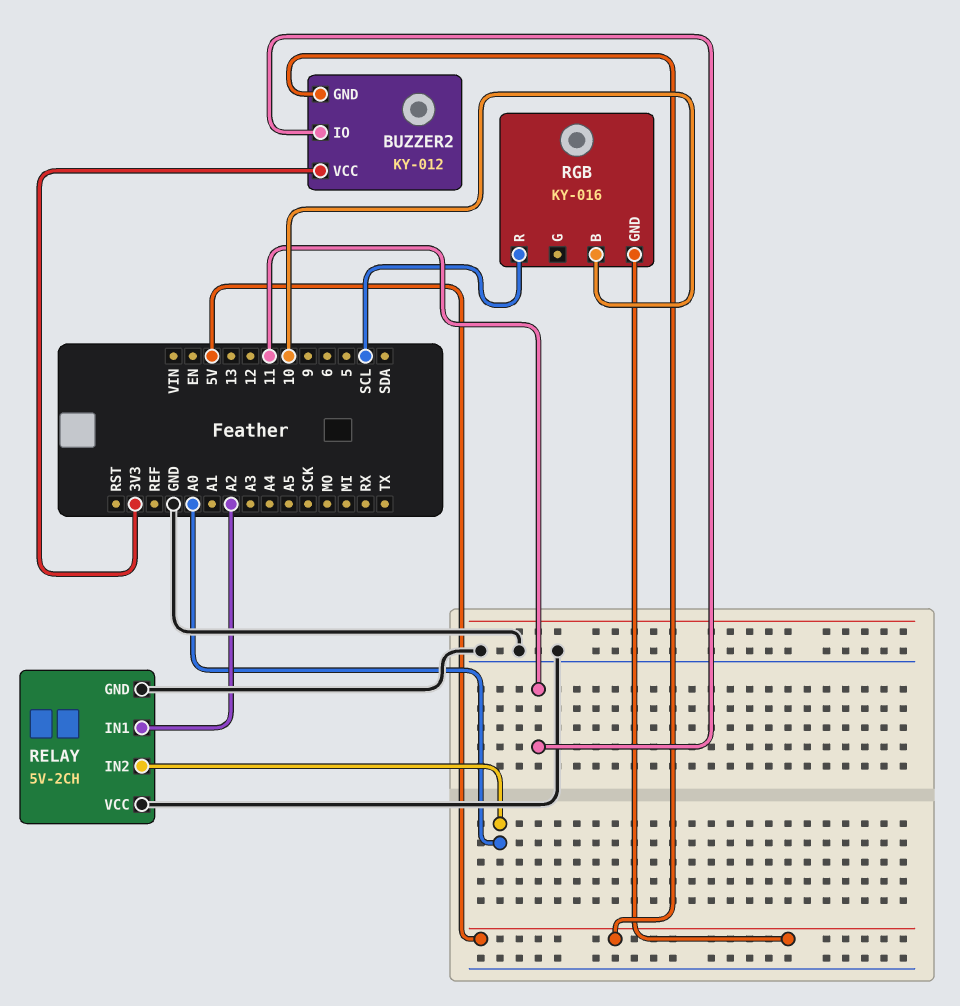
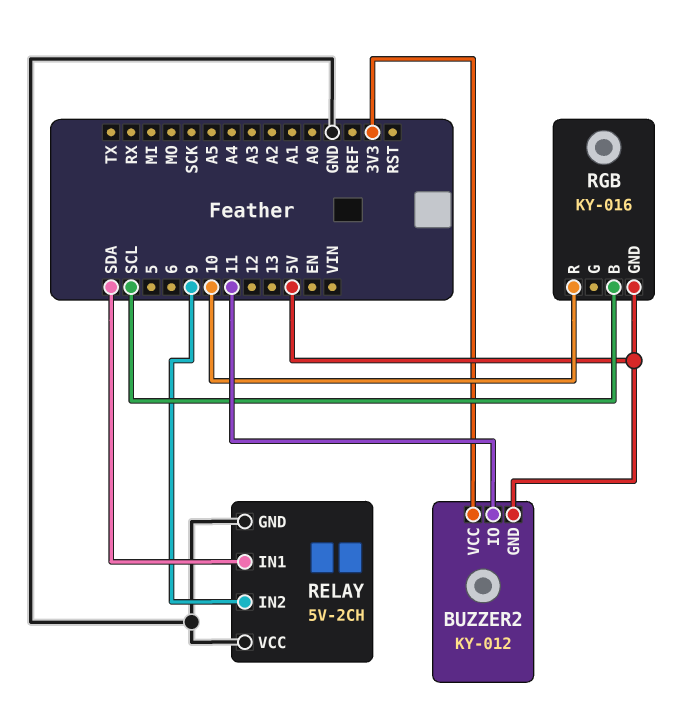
RELAY pin IN1: A2 -> SDA
RELAY pin IN2: A0 -> 9
RGB pin B: 10 -> SCL
RGB pin R: SCL -> 10

